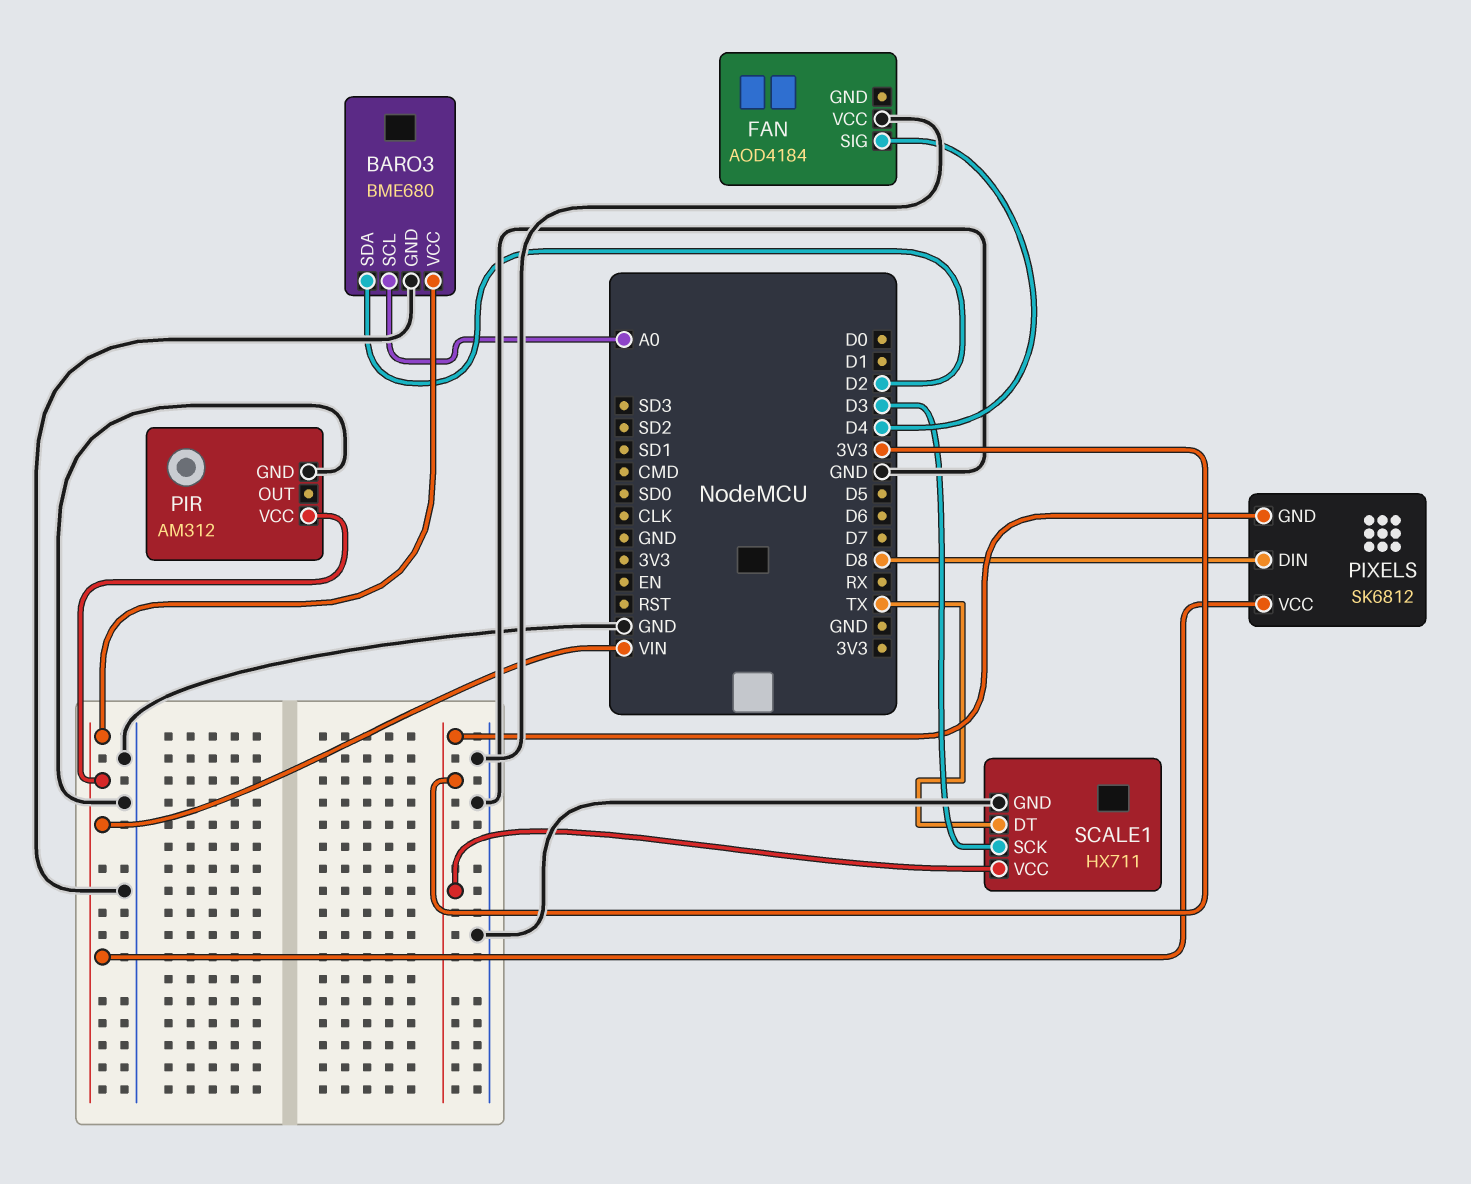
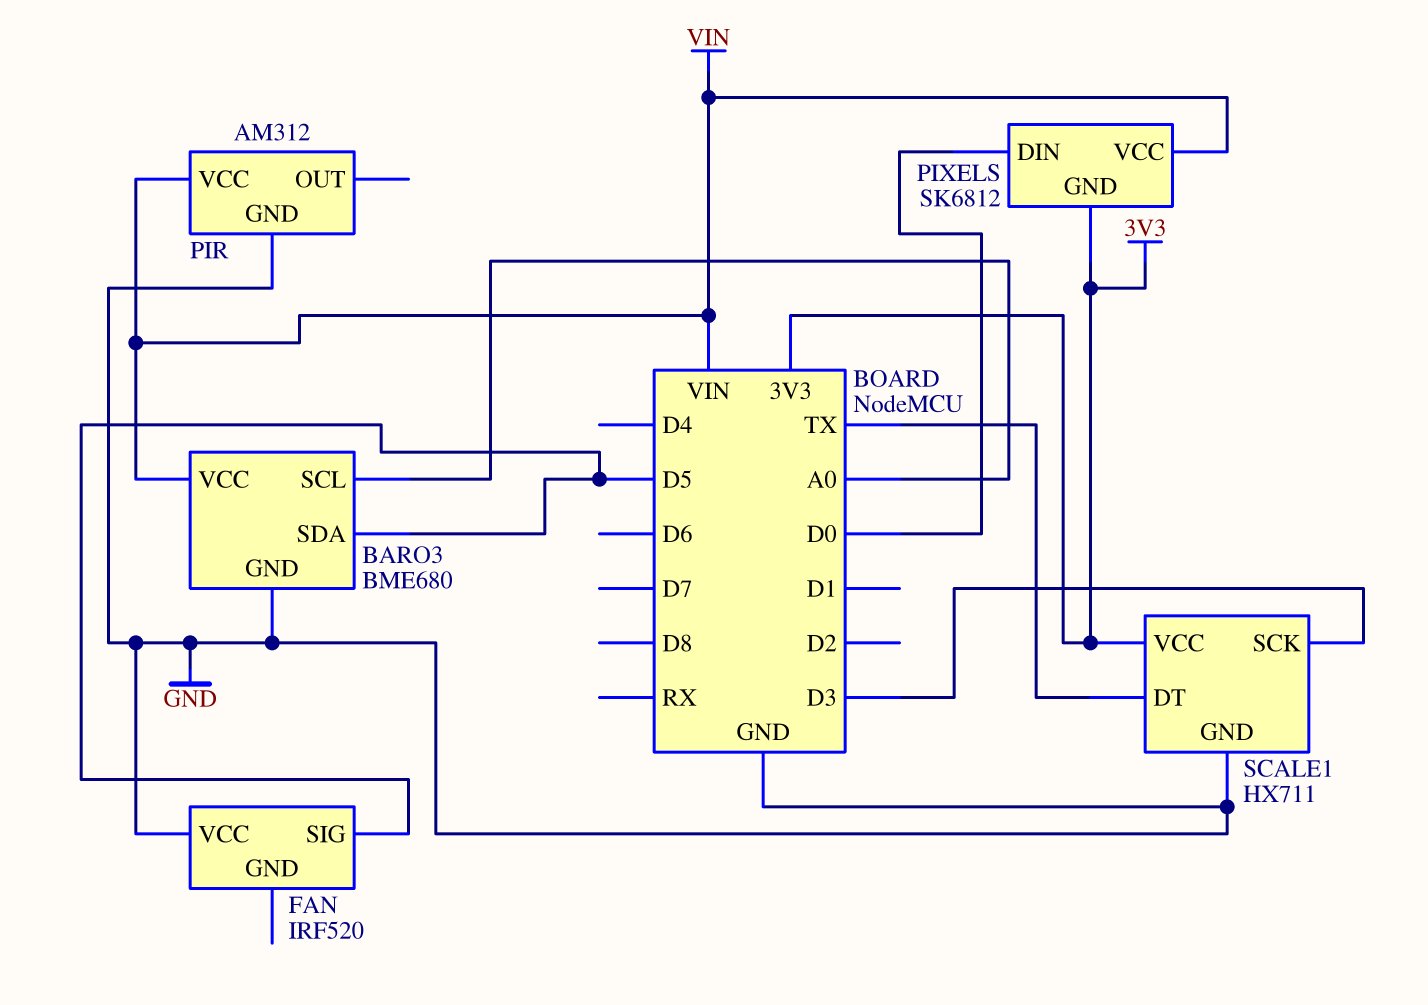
BARO3 pin SDA: D2 -> D5
FAN: AOD4184 -> IRF520
FAN pin SIG: D4 -> D5
PIXELS pin DIN: D8 -> D0

